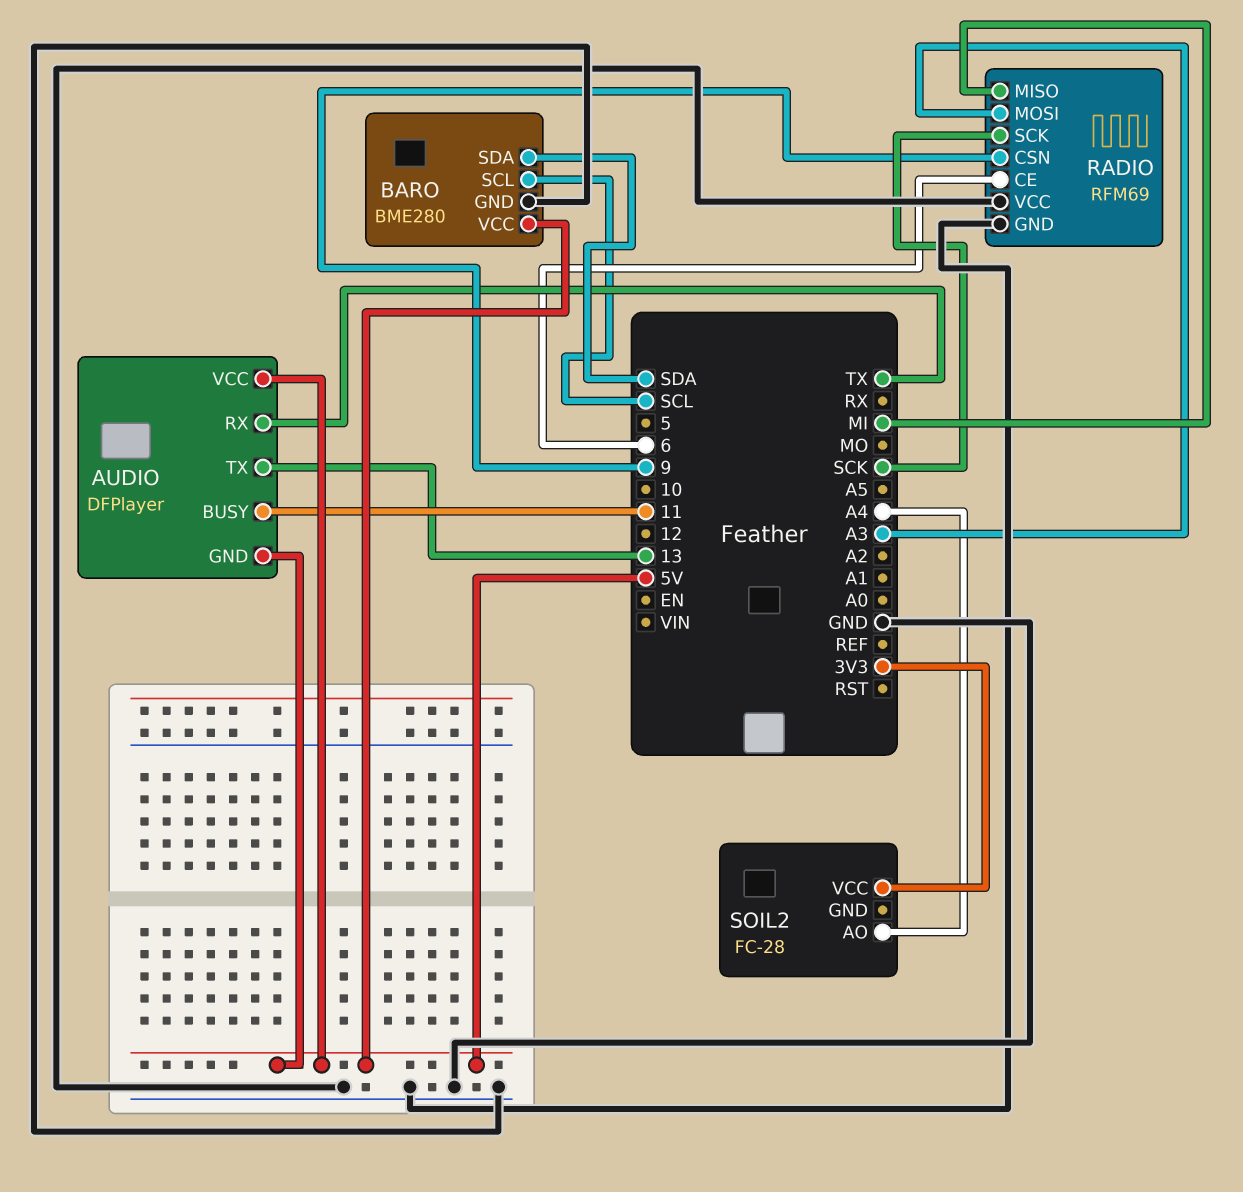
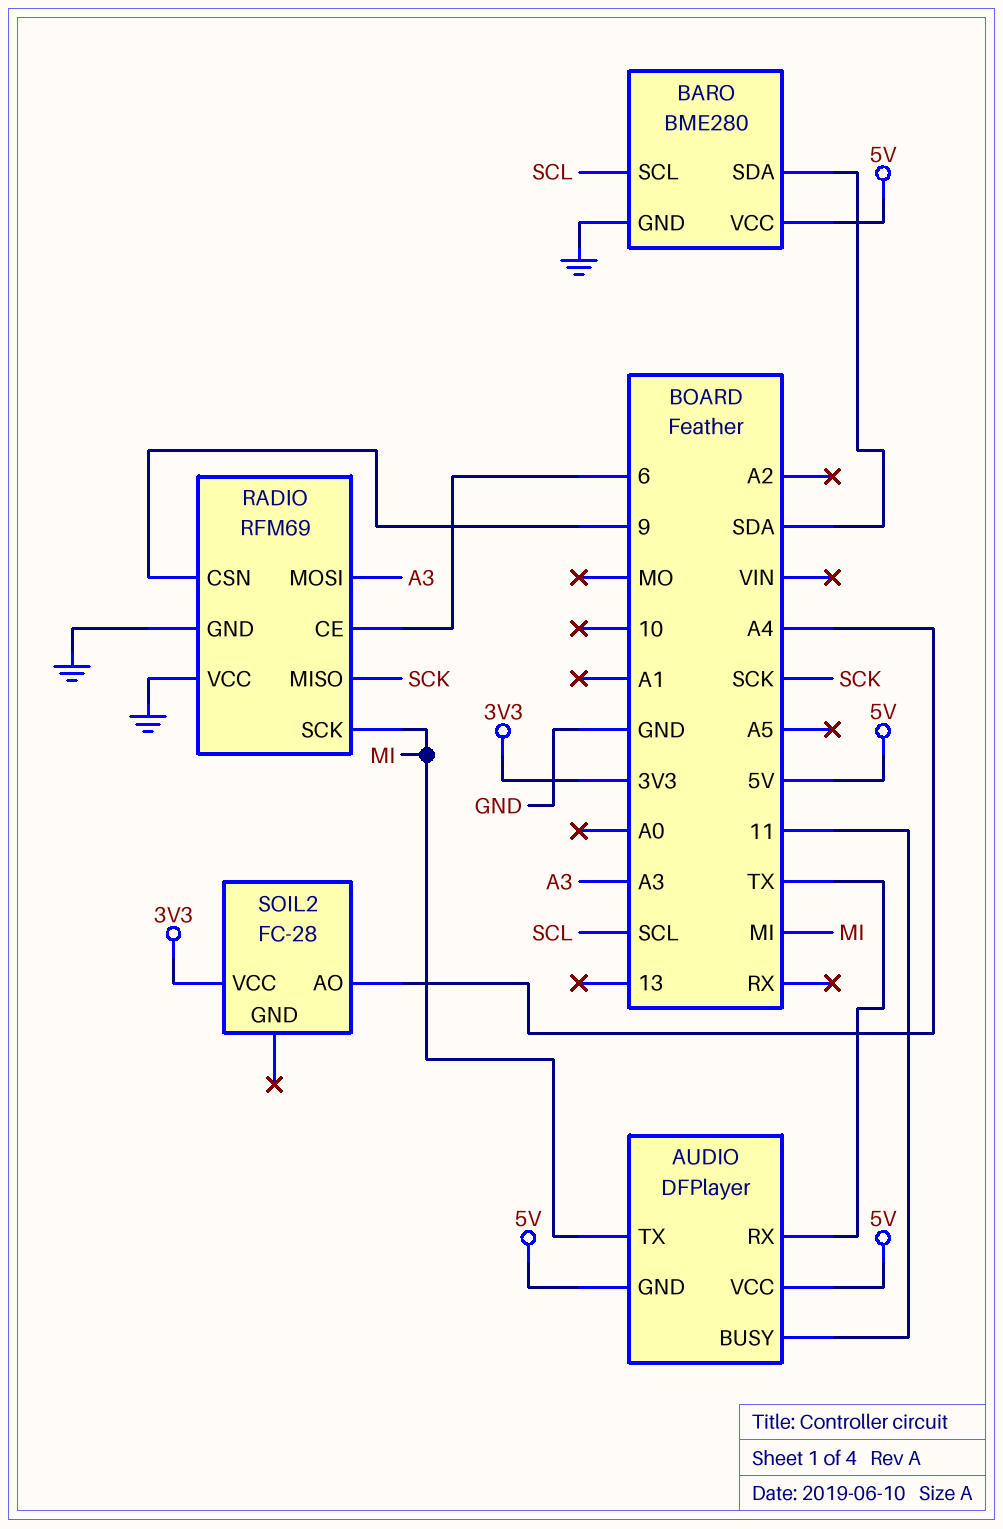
AUDIO pin TX: 13 -> MI
RADIO pin MISO: MI -> SCK
RADIO pin SCK: SCK -> MI

